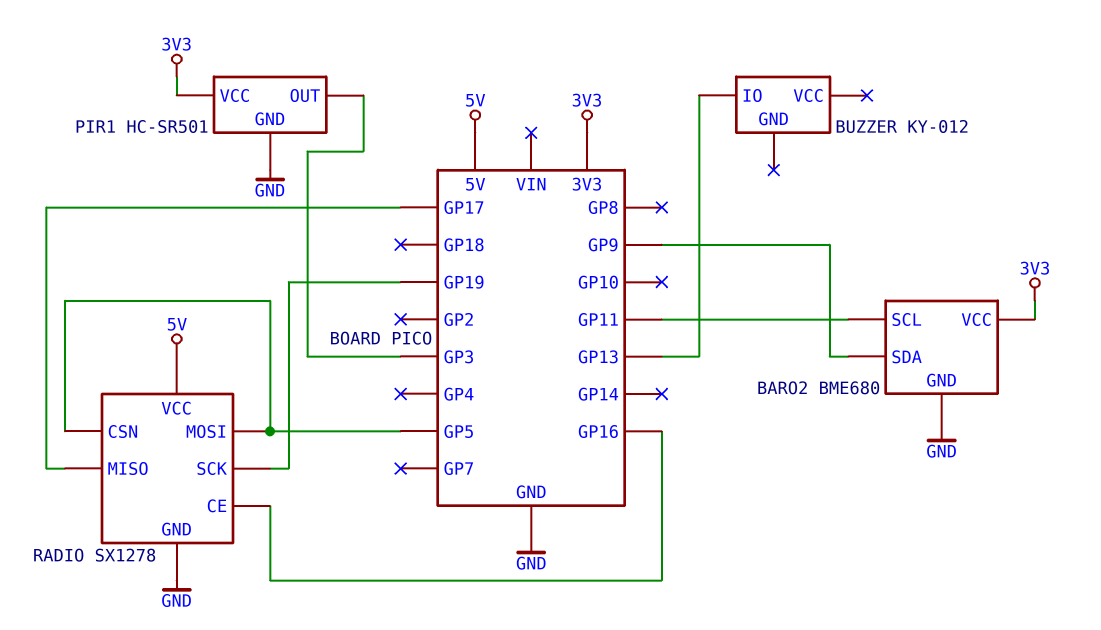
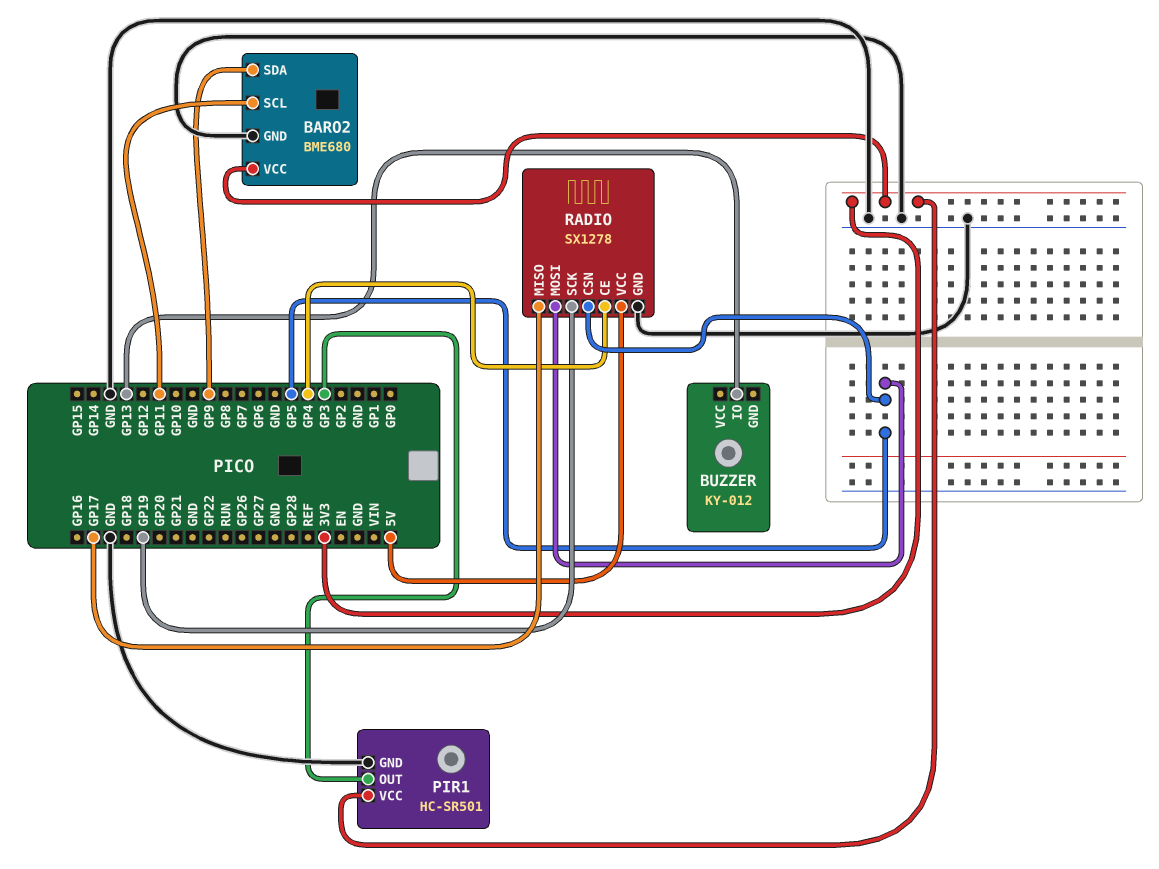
RADIO pin CE: GP16 -> GP4

